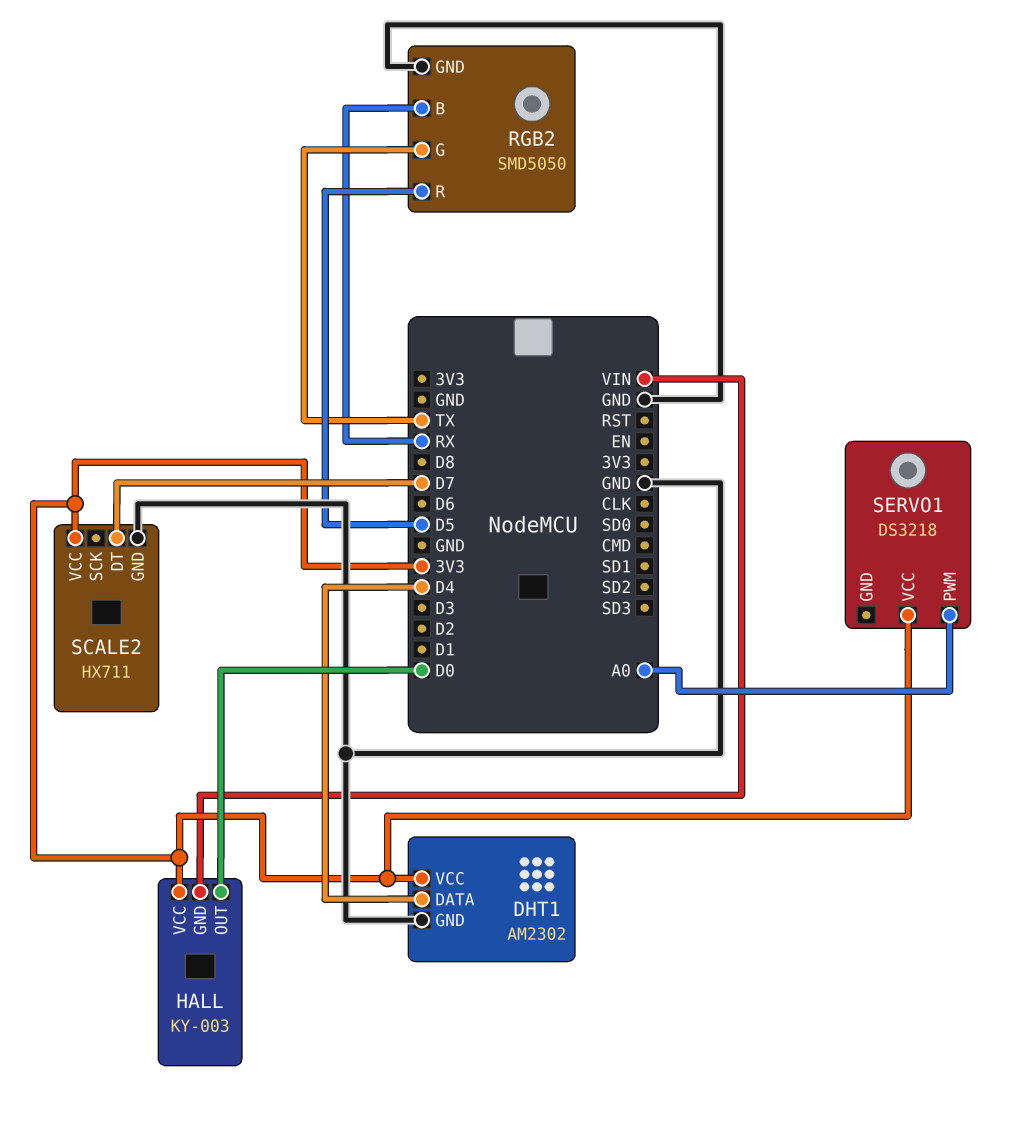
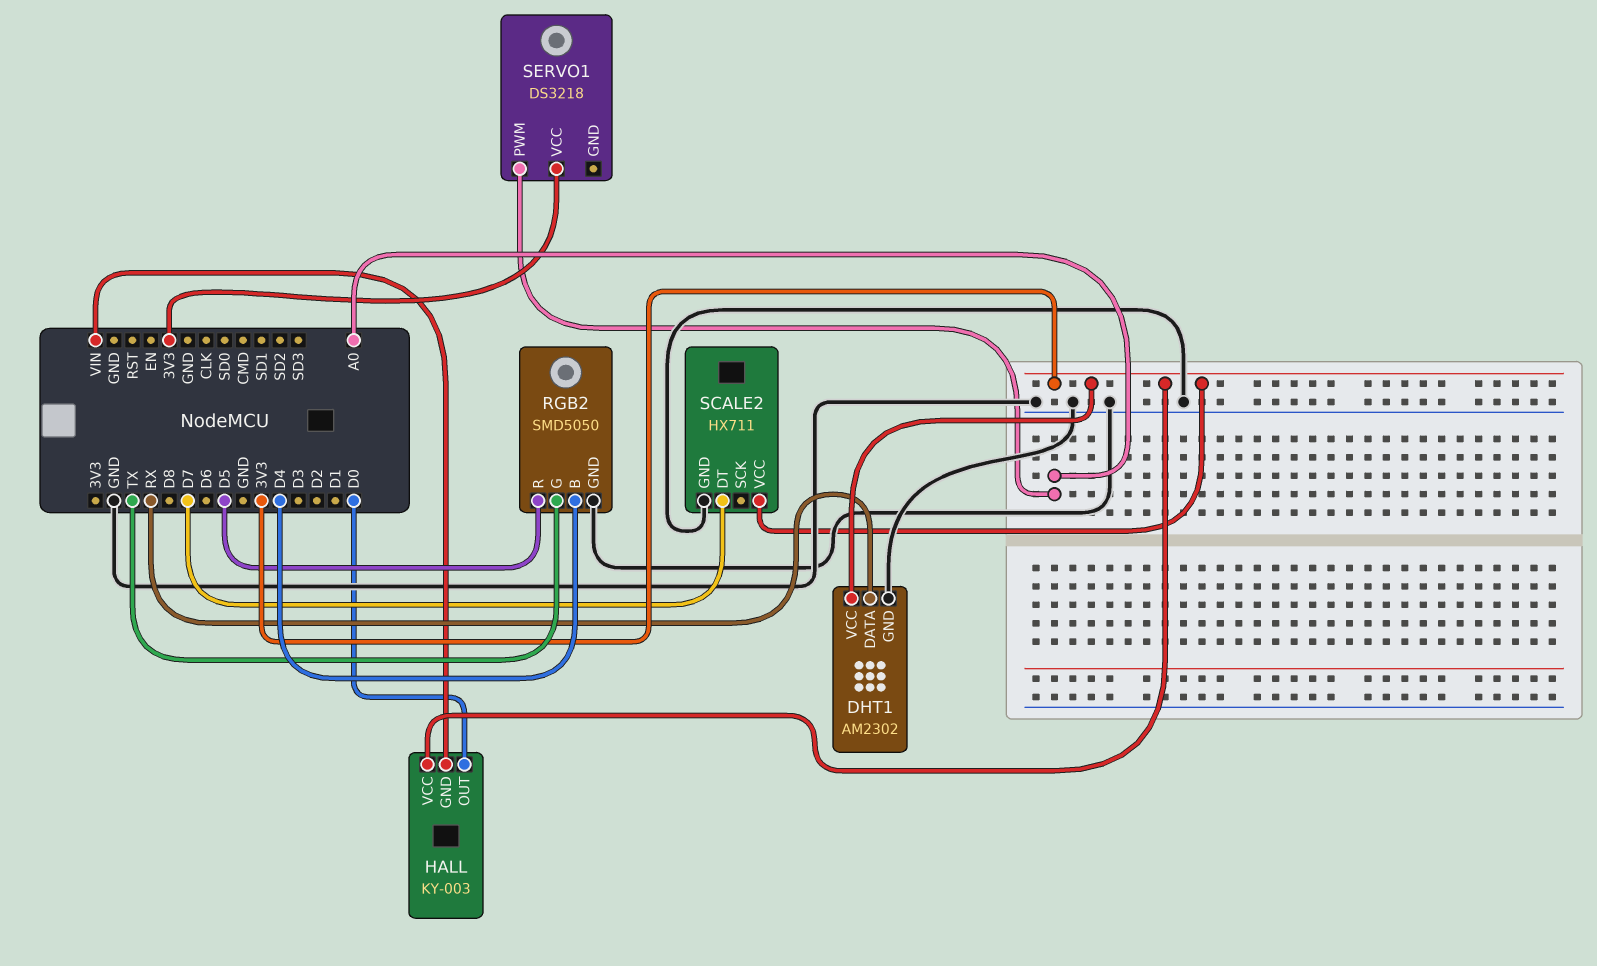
DHT1 pin DATA: D4 -> RX
RGB2 pin B: RX -> D4

